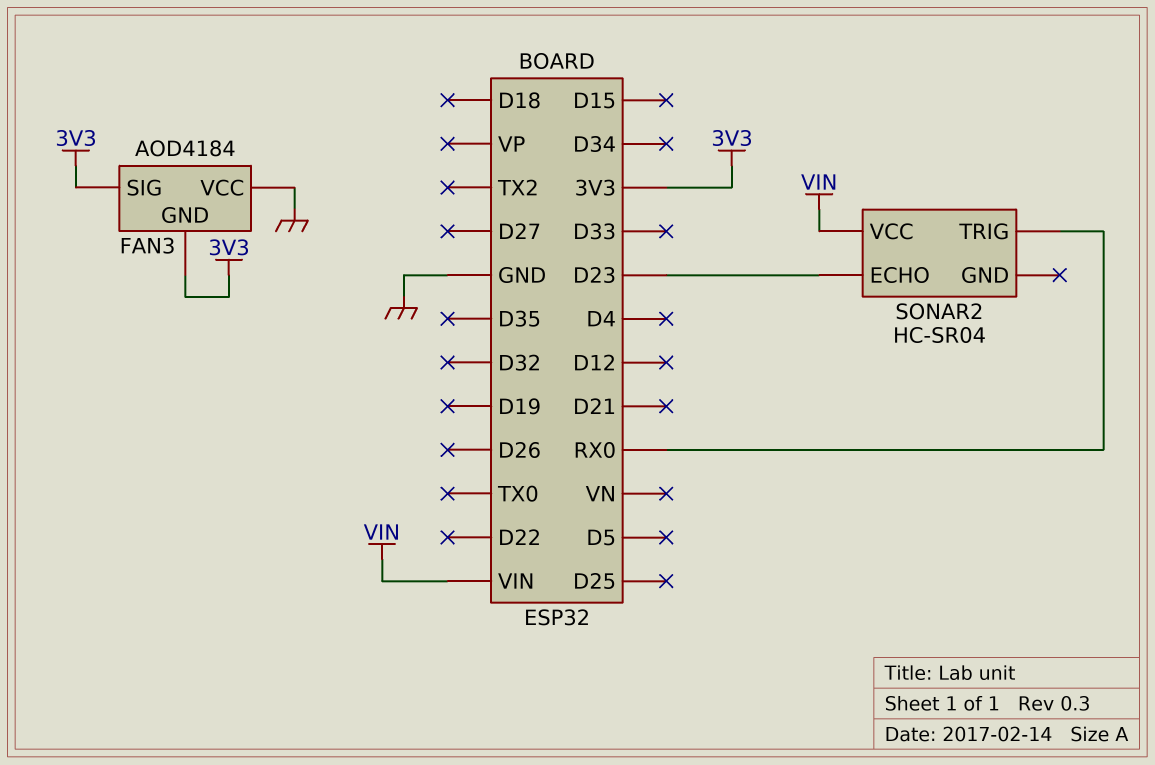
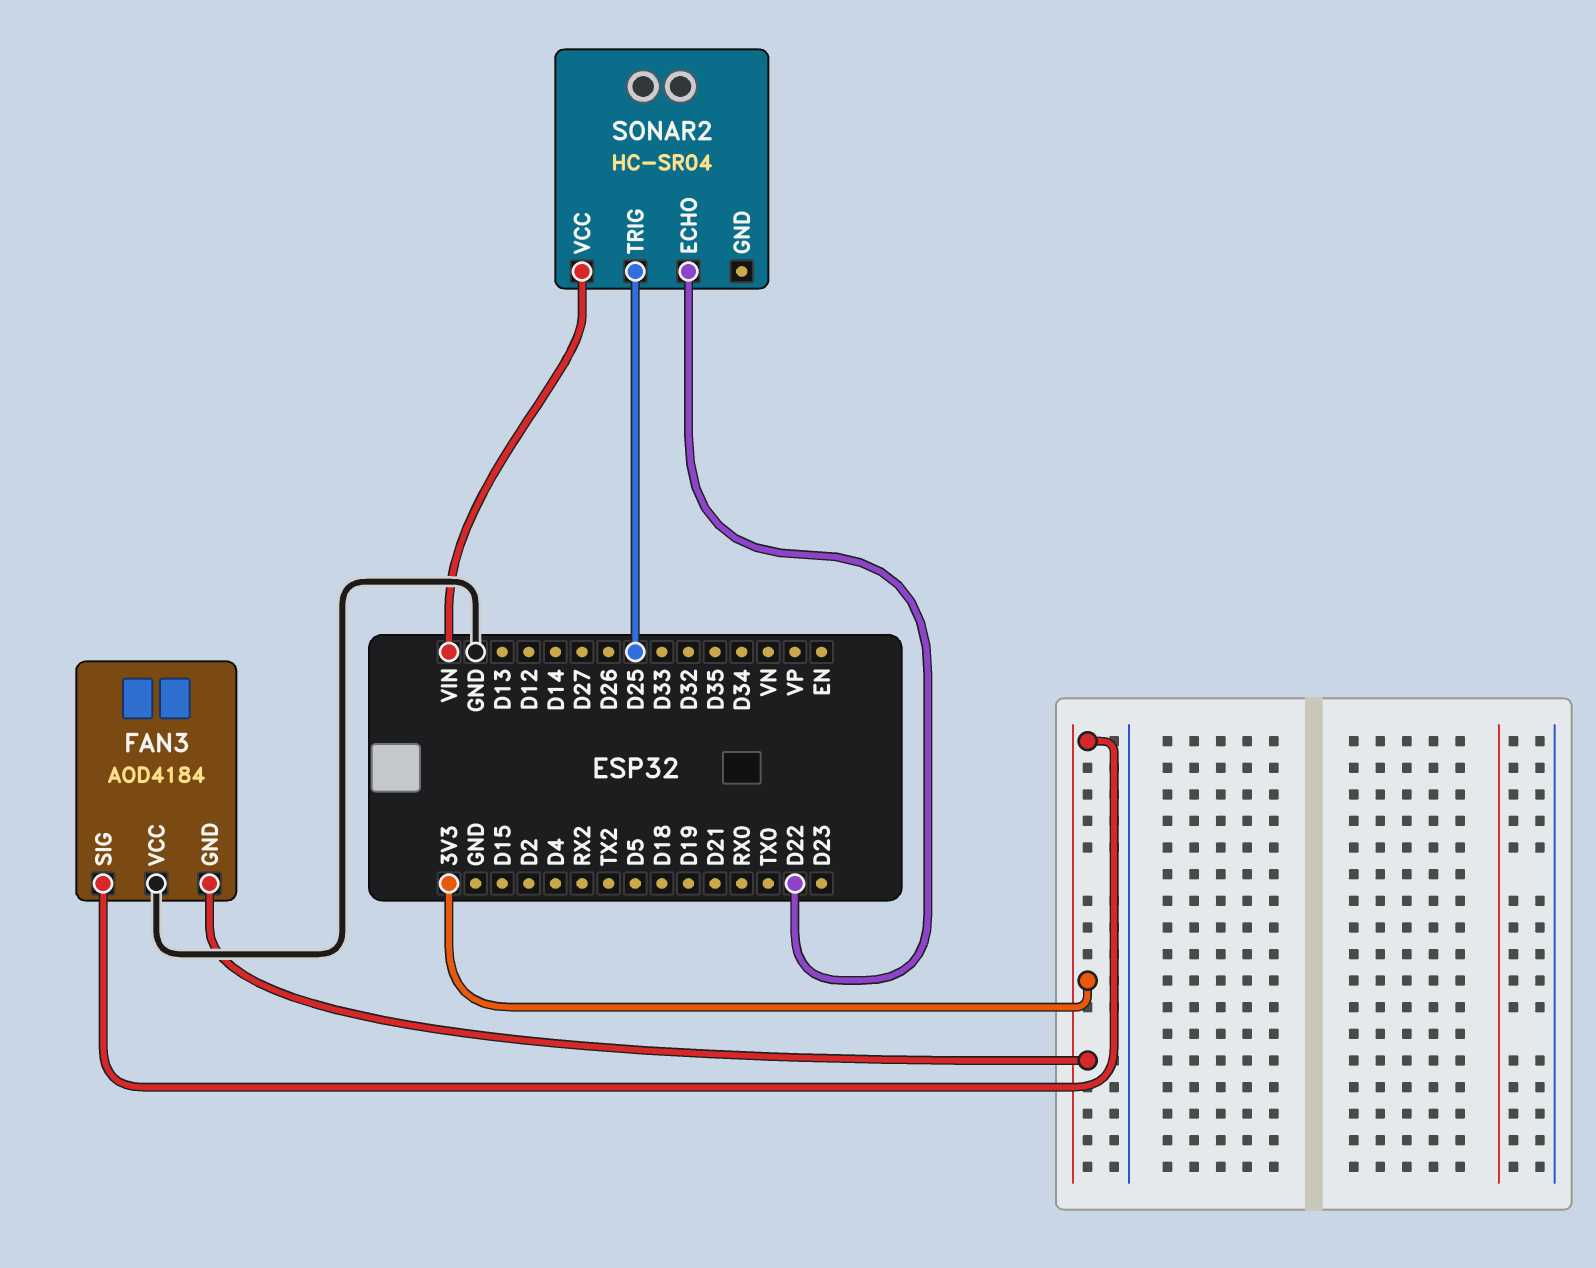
SONAR2 pin ECHO: D23 -> D22
SONAR2 pin TRIG: RX0 -> D25

